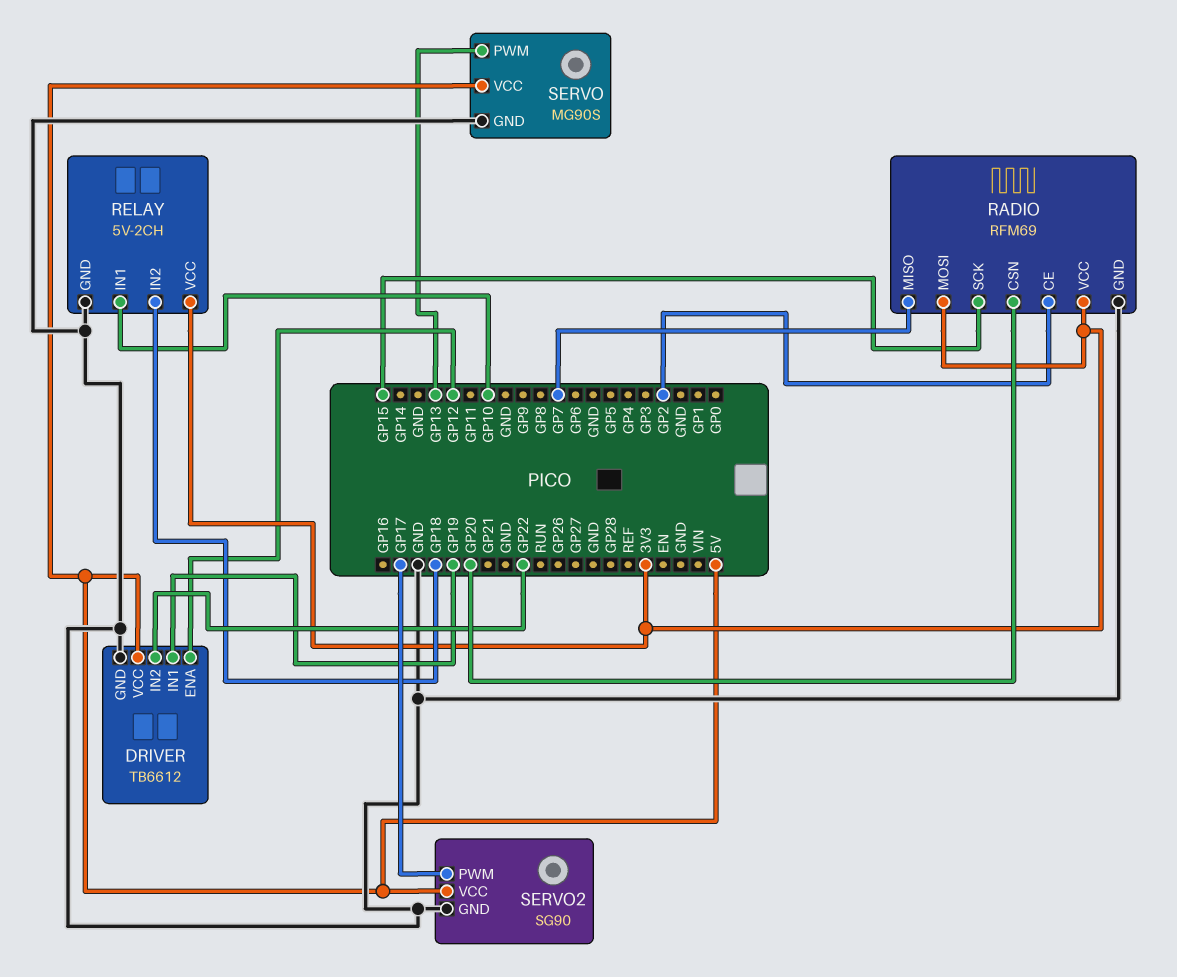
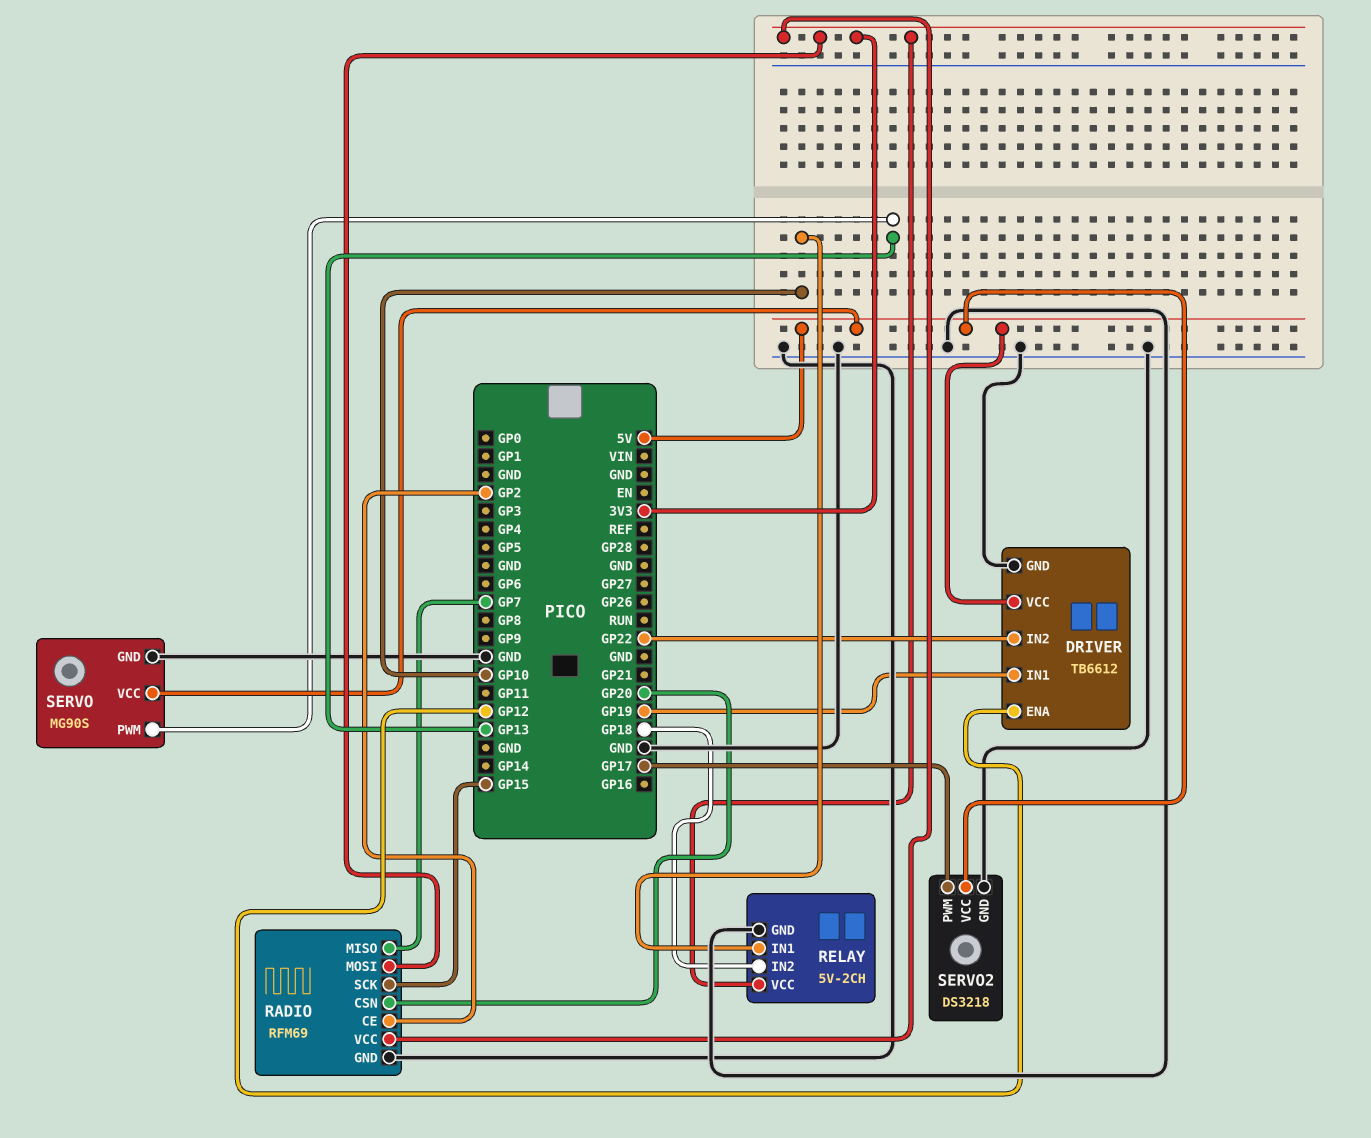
SERVO2: SG90 -> DS3218

